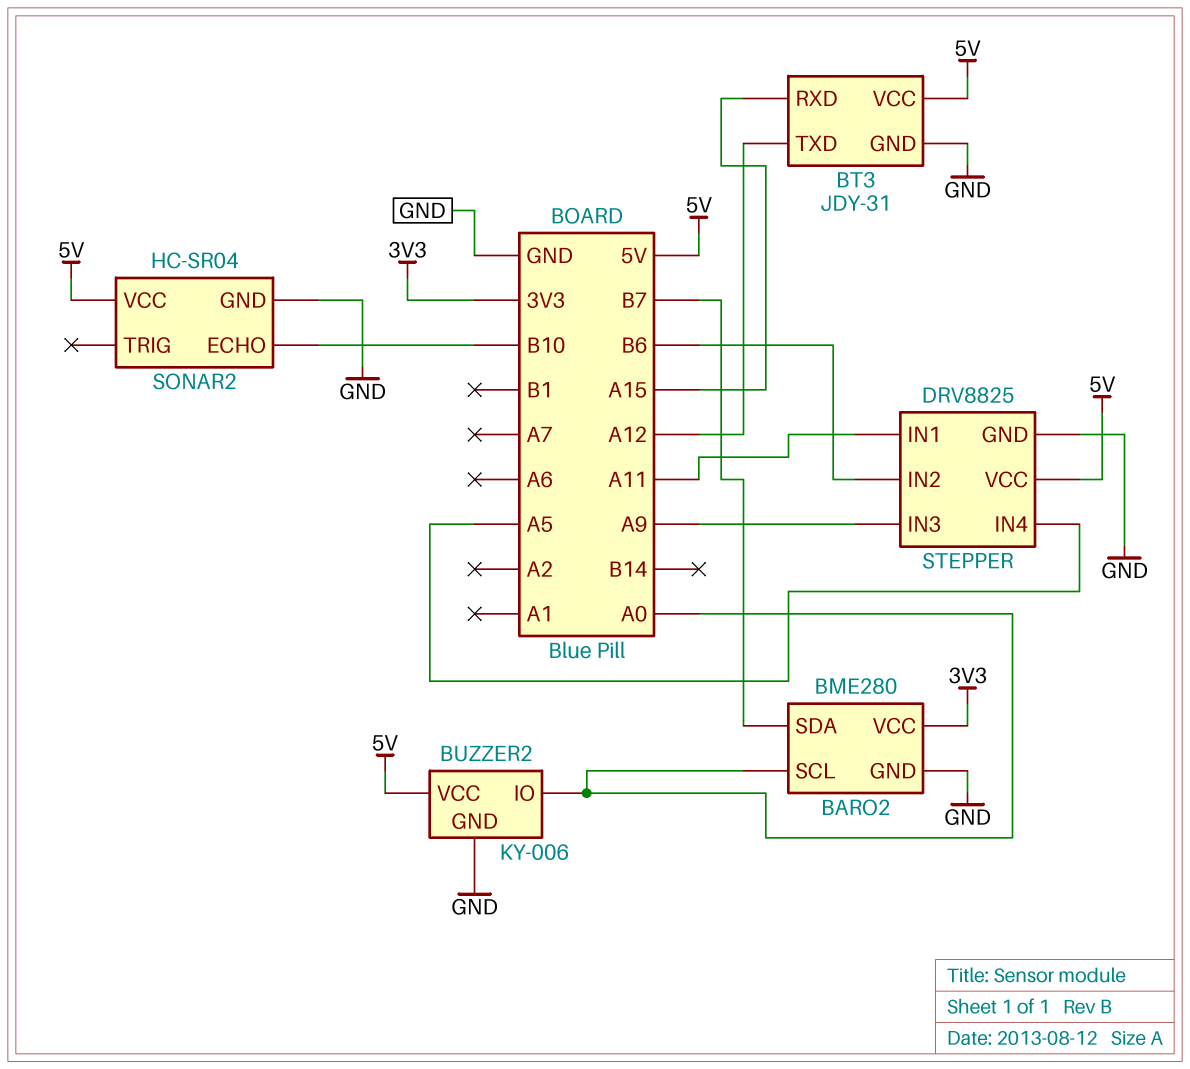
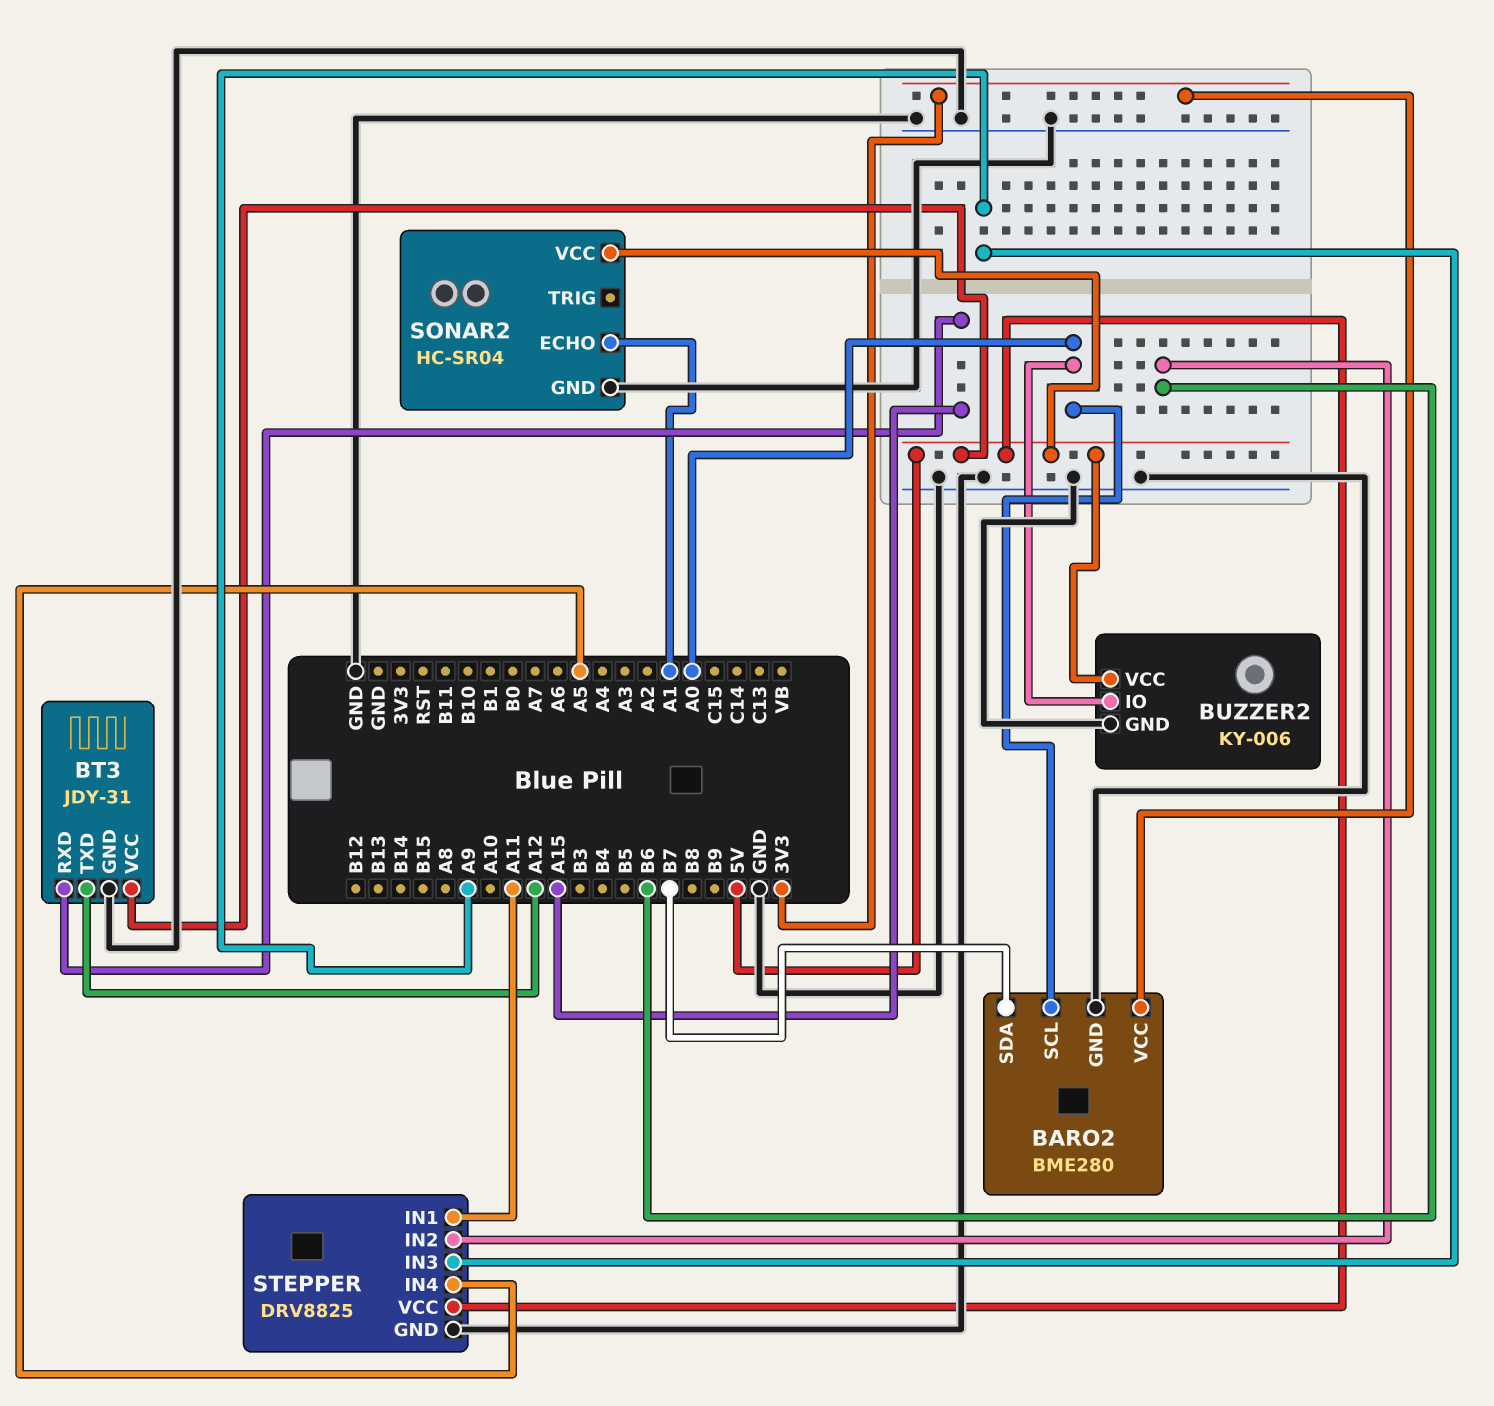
SONAR2 pin ECHO: B10 -> A1

